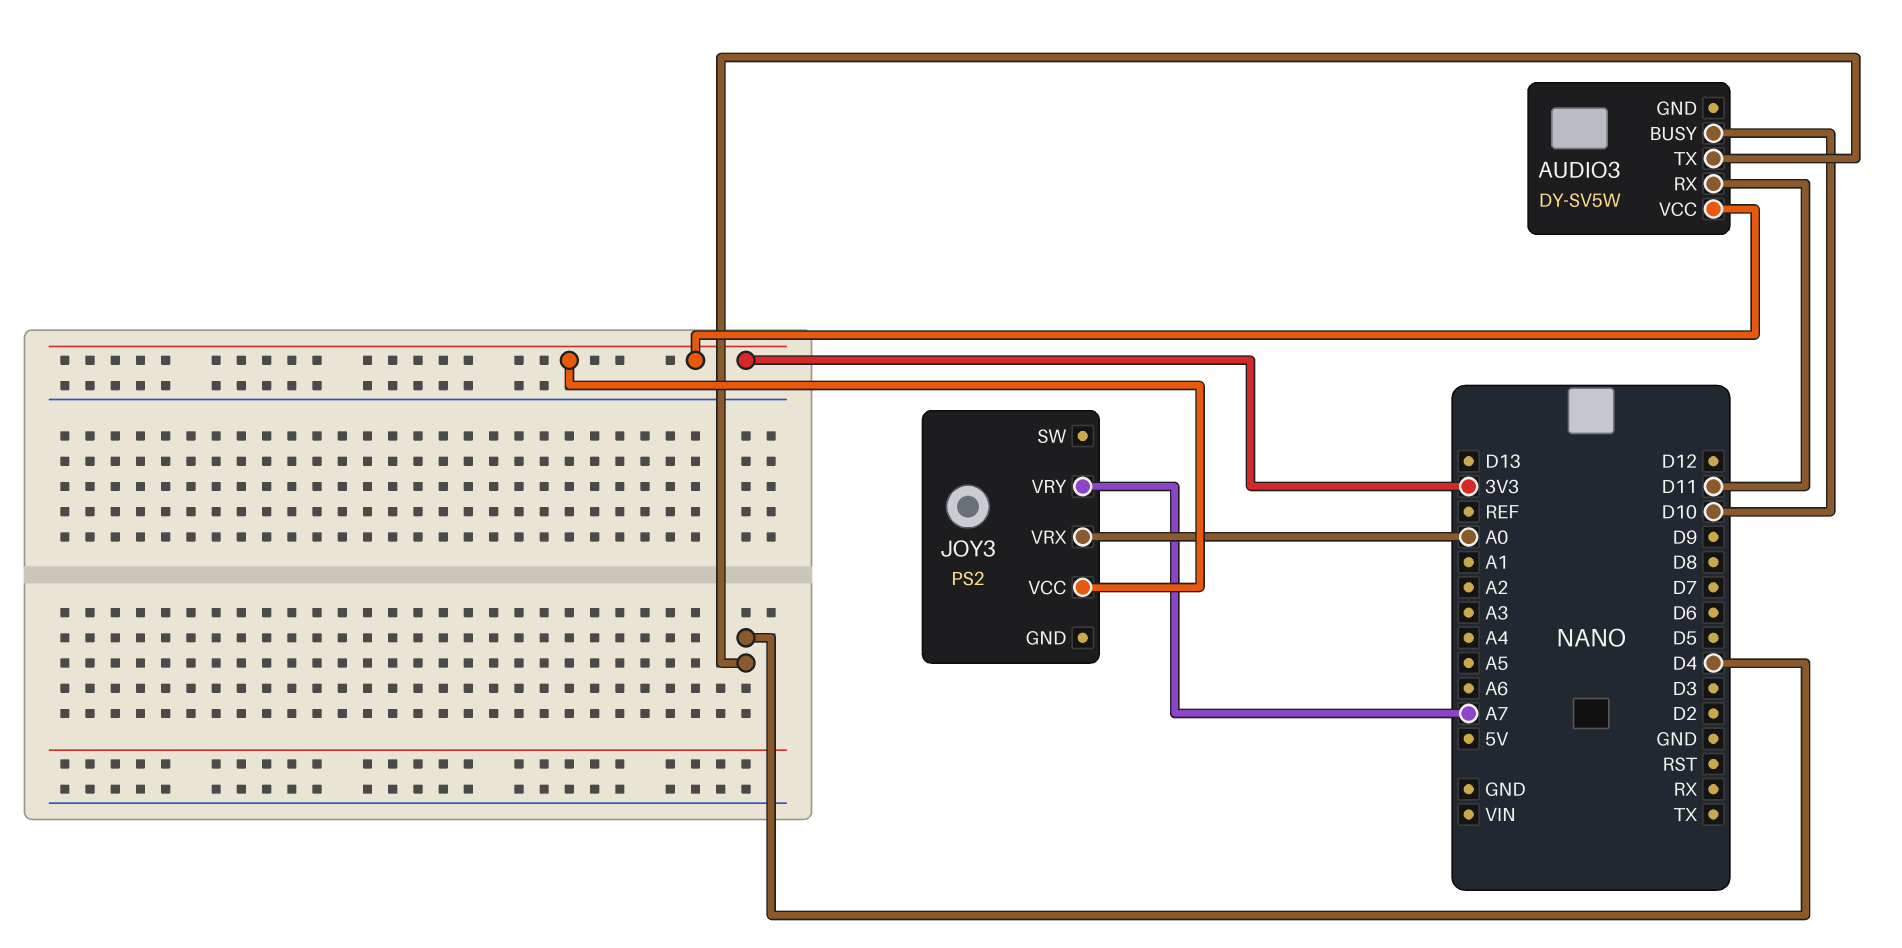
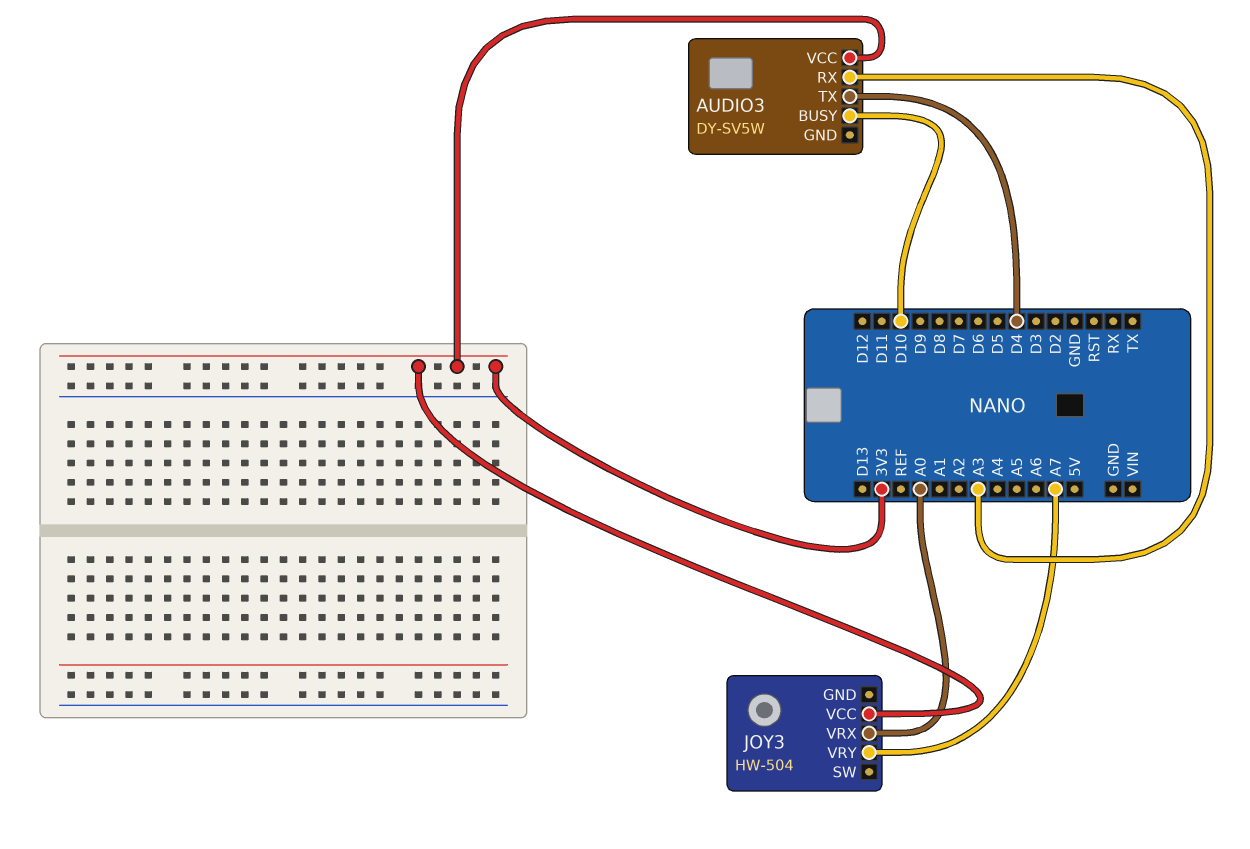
AUDIO3 pin RX: D11 -> A3
JOY3: PS2 -> HW-504

